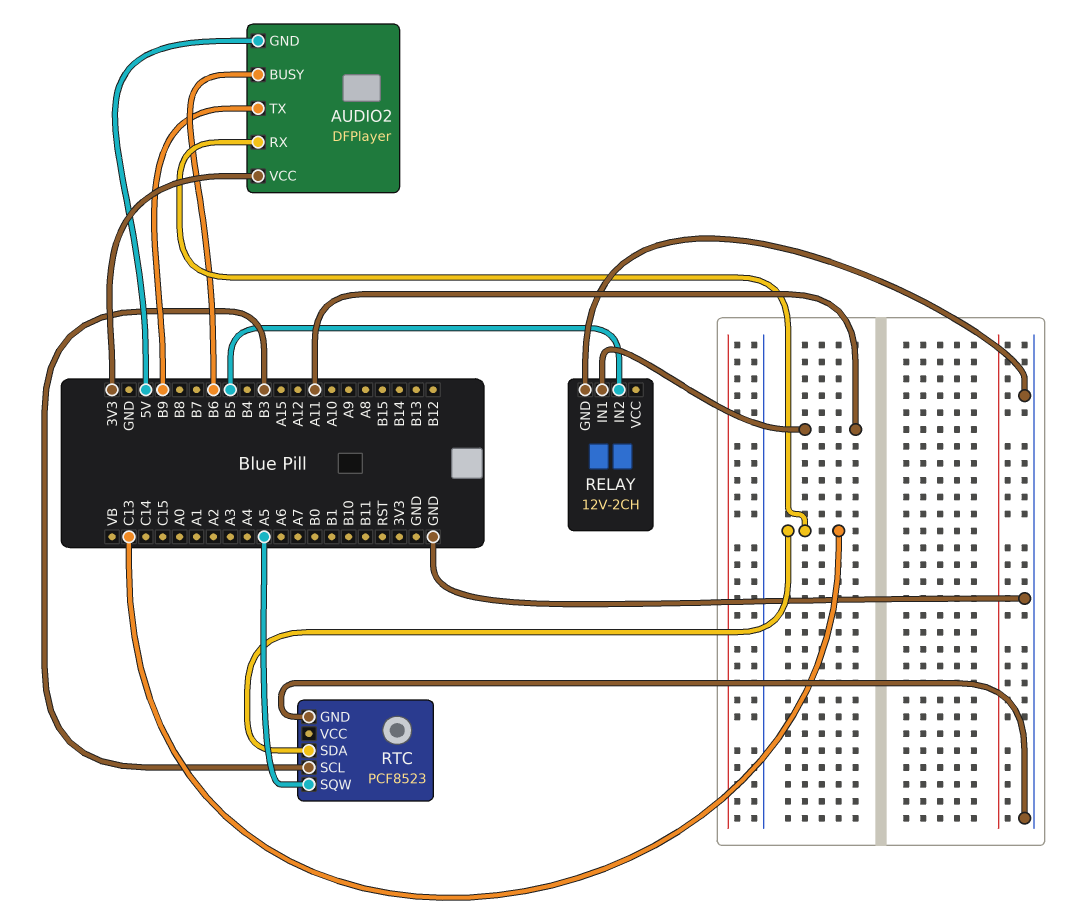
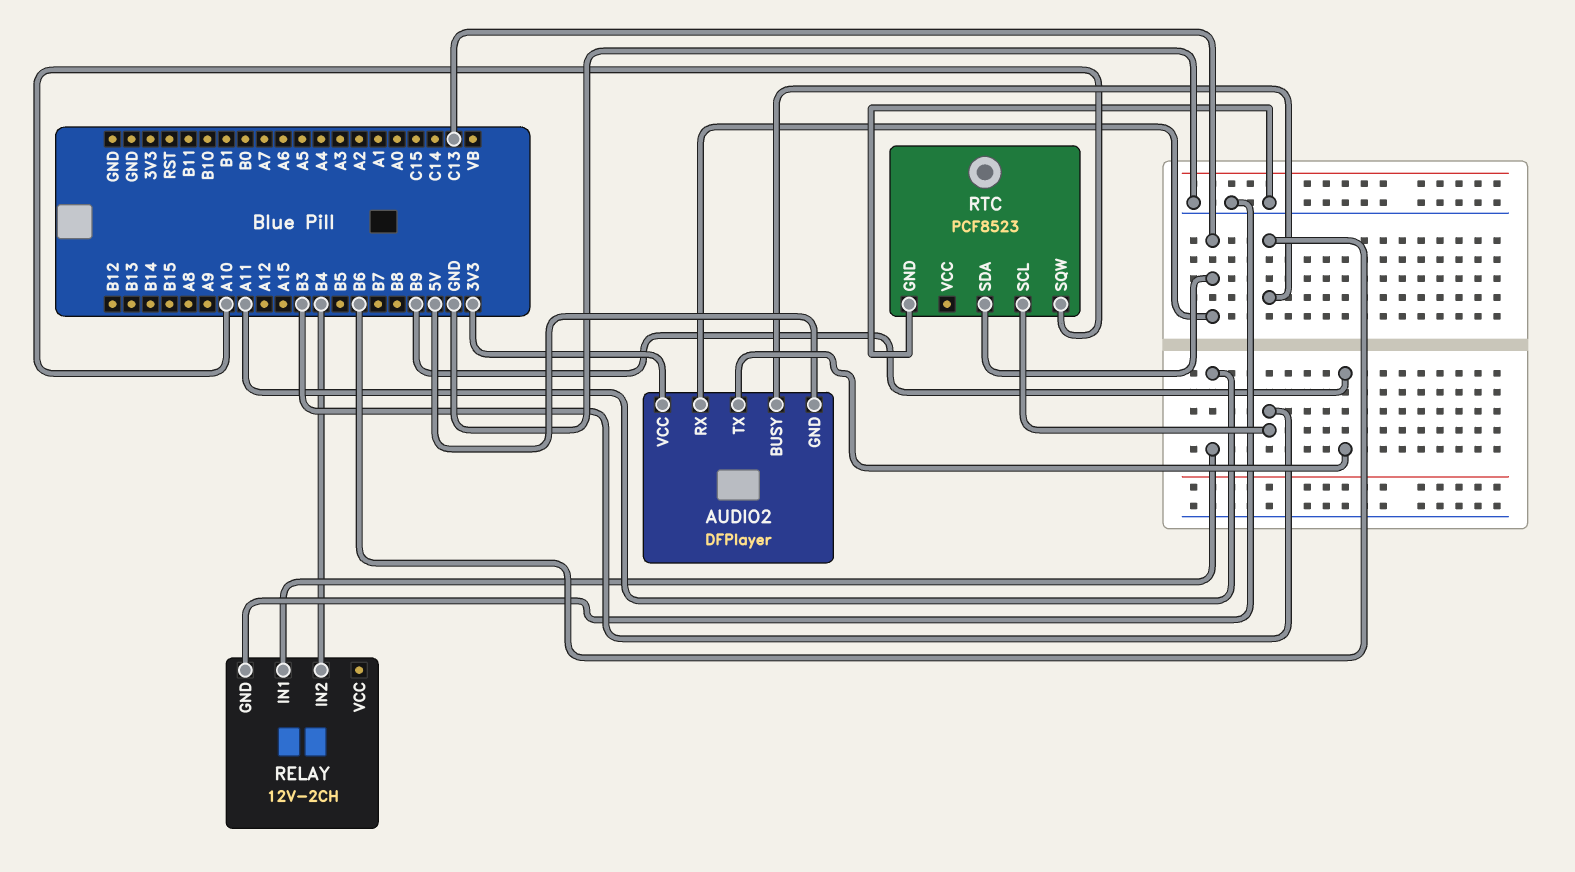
RELAY pin IN2: B5 -> B4
RTC pin SQW: A5 -> A10

